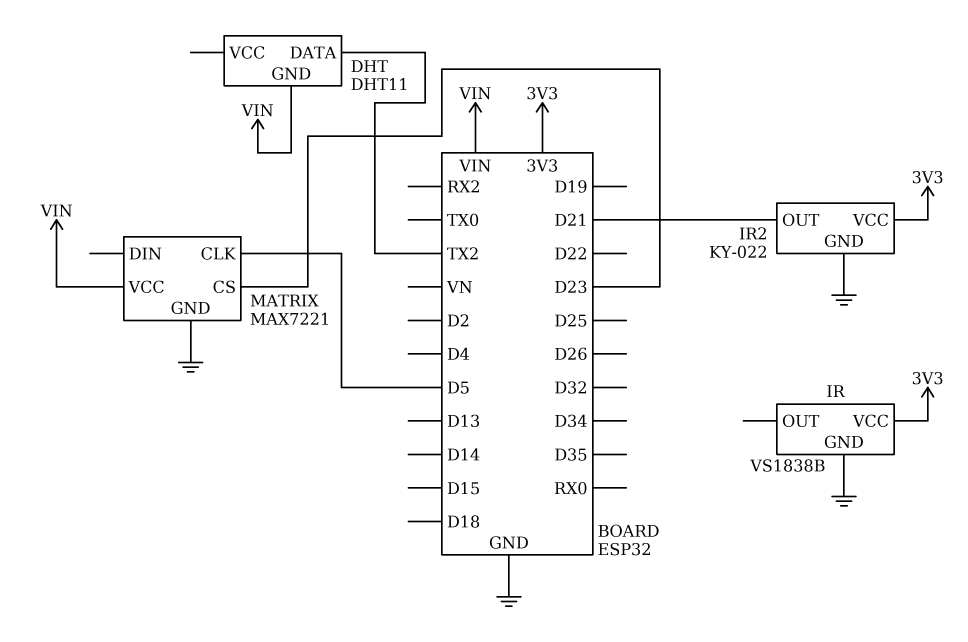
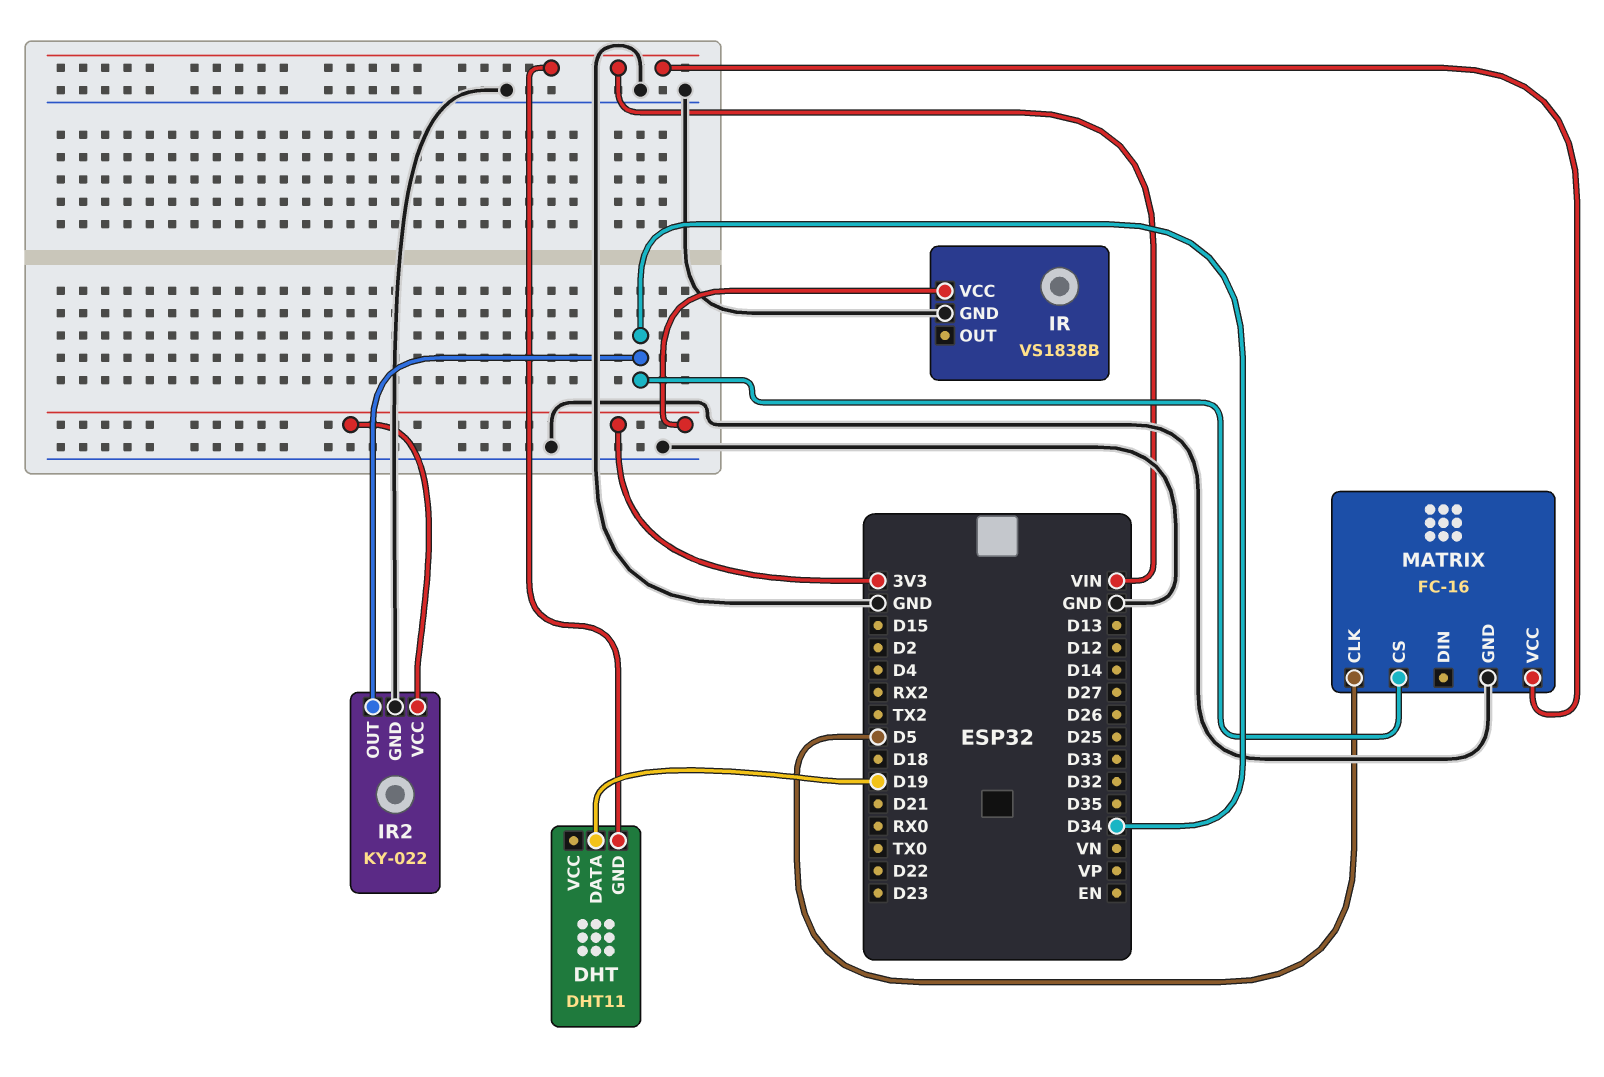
DHT pin DATA: TX2 -> D19
IR2 pin OUT: D21 -> D34
MATRIX: MAX7221 -> FC-16
MATRIX pin CS: D23 -> D34

